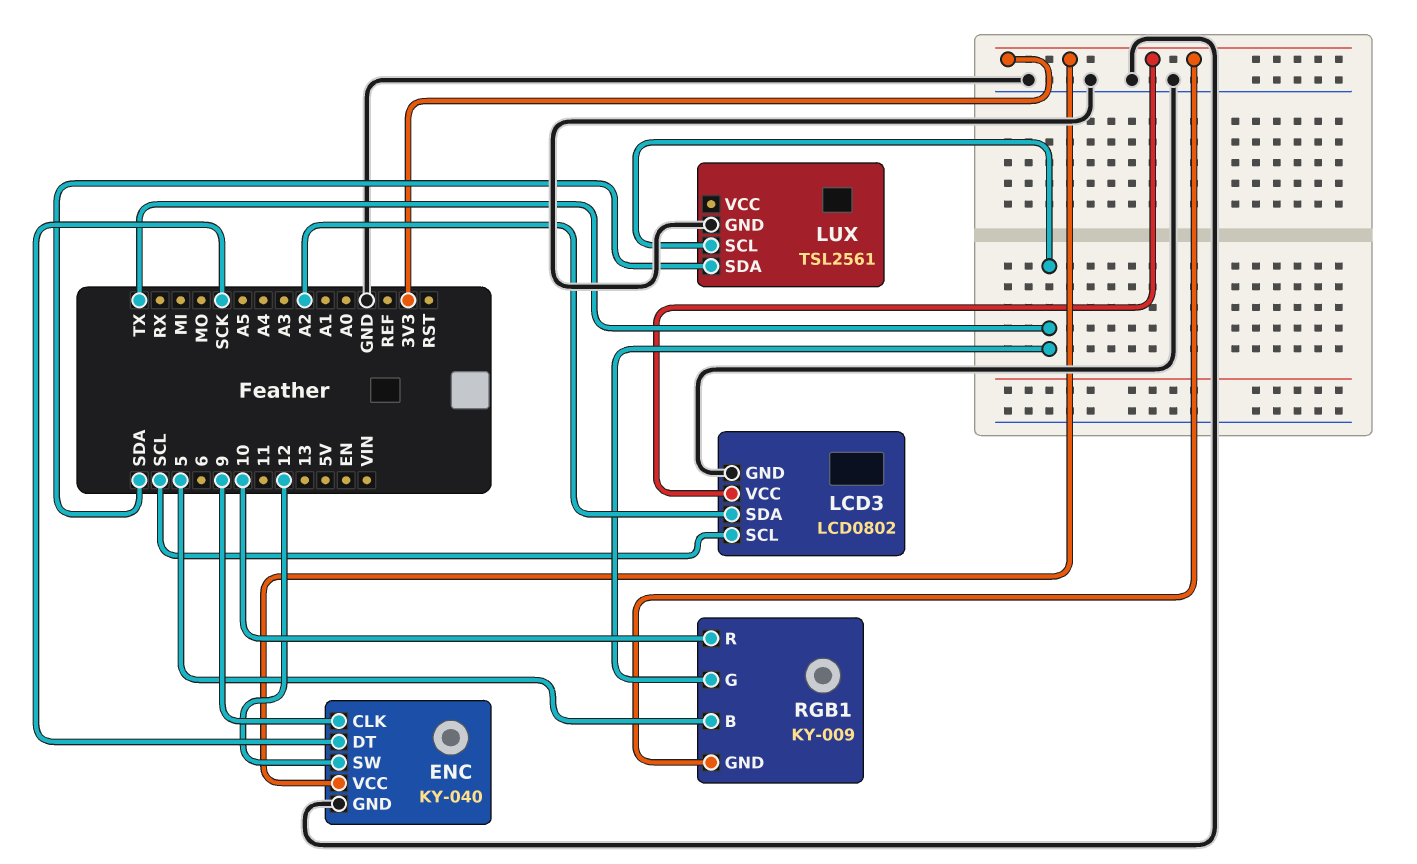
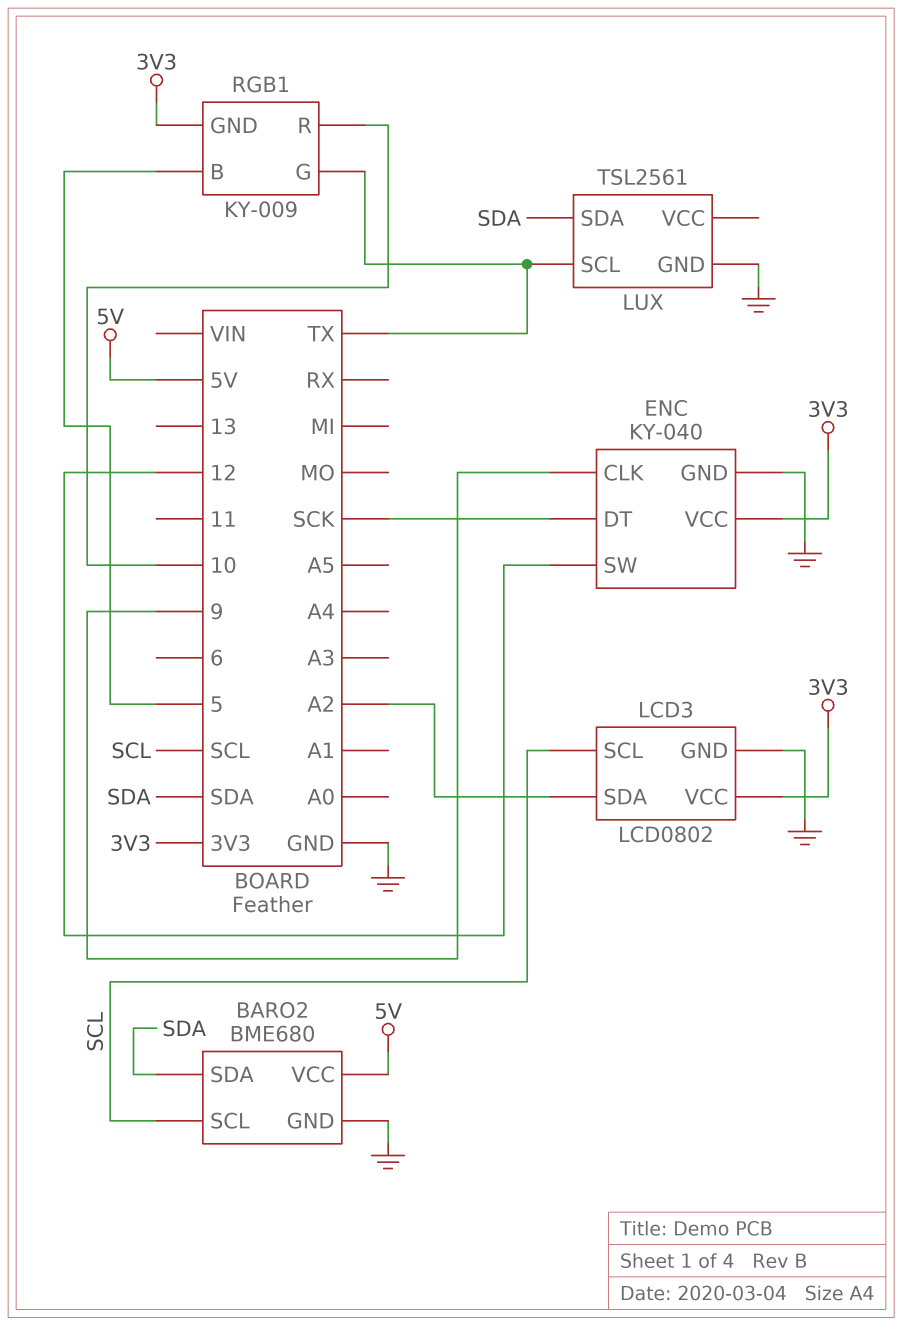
BARO2: none -> BME680
BARO2 pin GND: none -> GND
BARO2 pin SCL: none -> SCL
BARO2 pin SDA: none -> SDA
BARO2 pin VCC: none -> 5V

